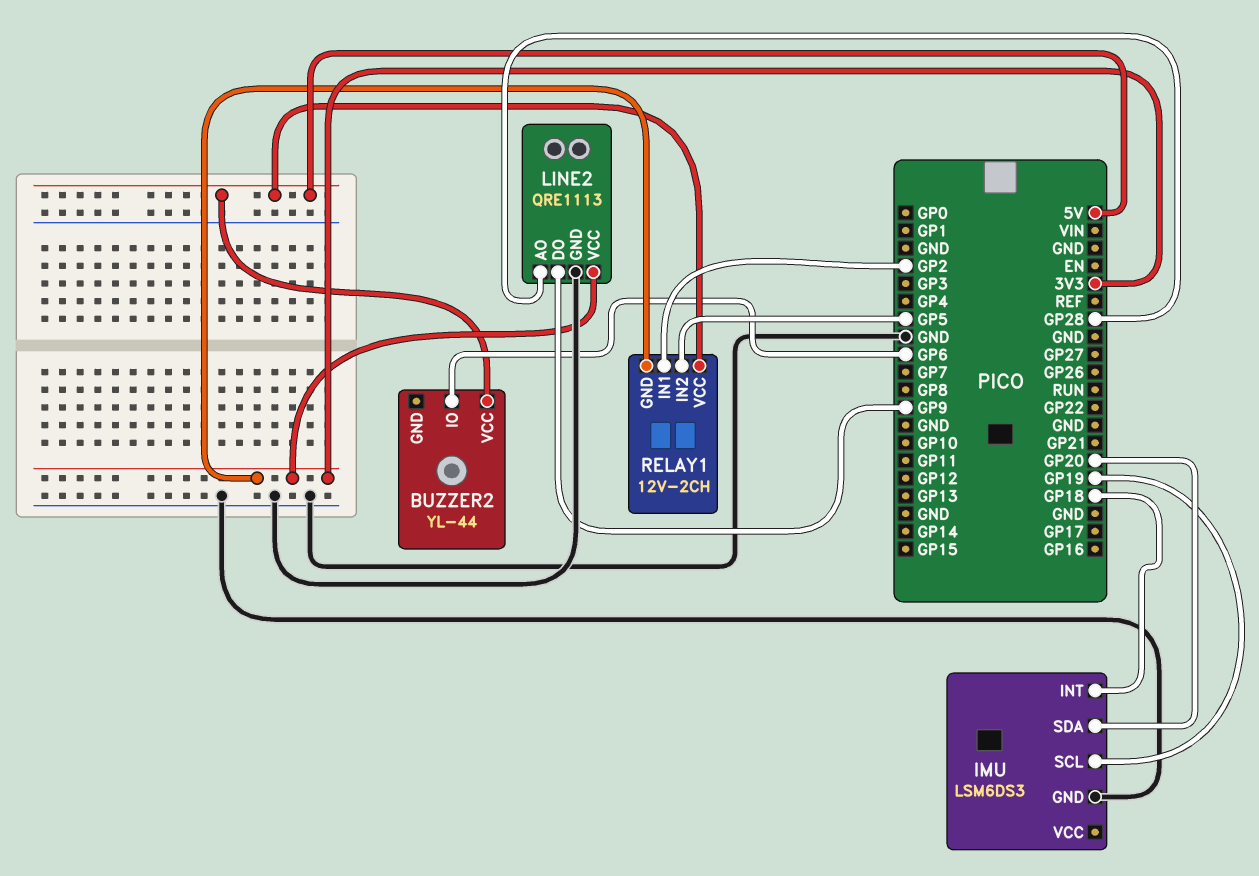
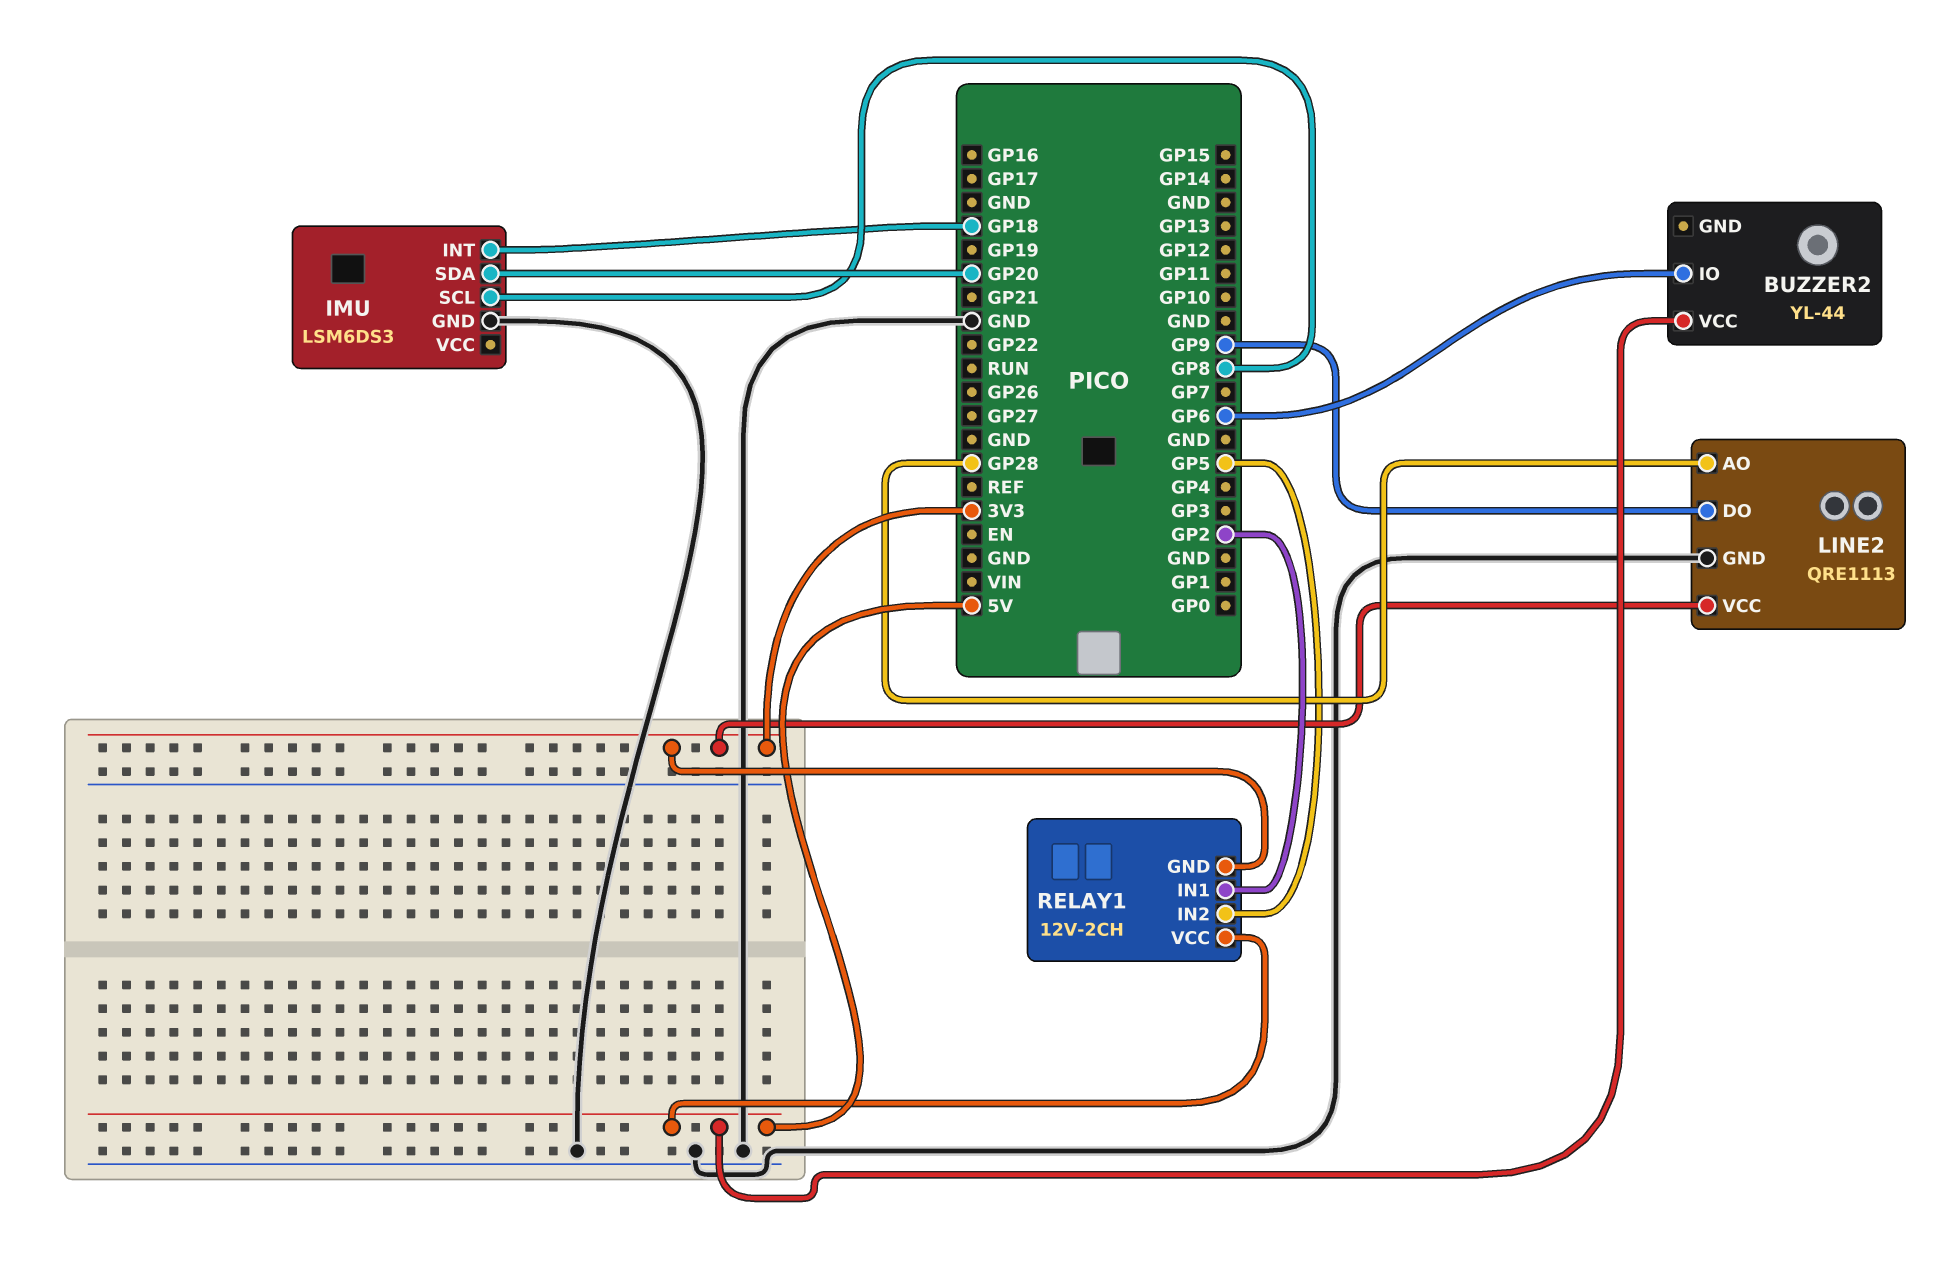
IMU pin SCL: GP19 -> GP8

